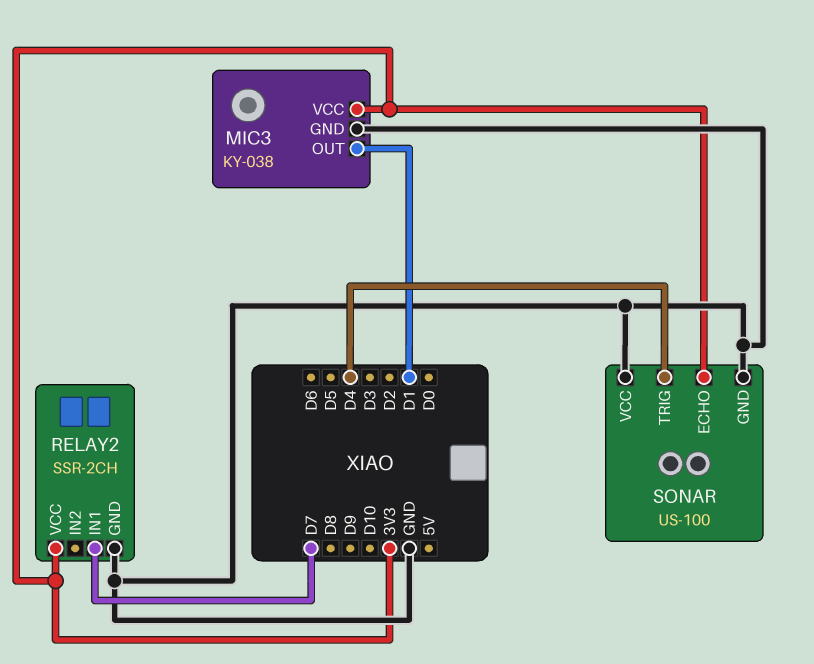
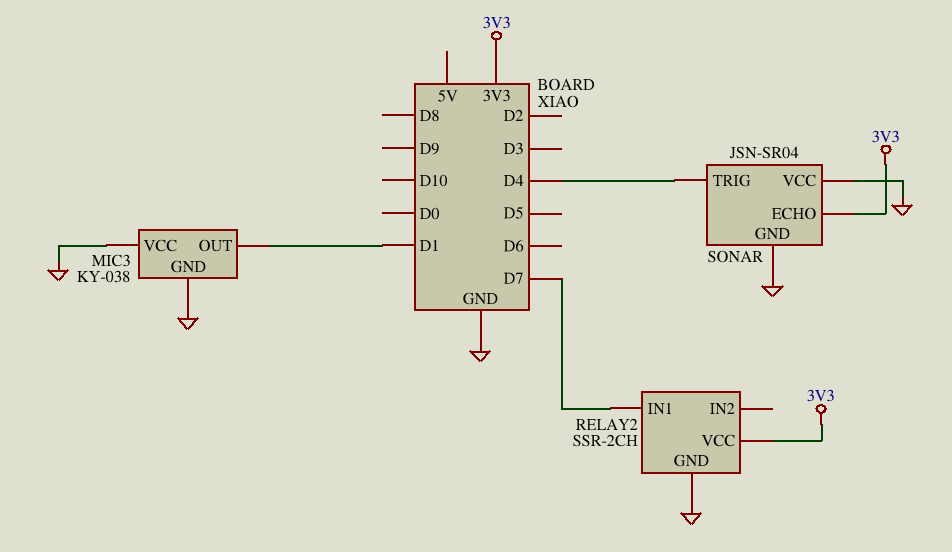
MIC3 pin VCC: 3V3 -> GND
SONAR: US-100 -> JSN-SR04

